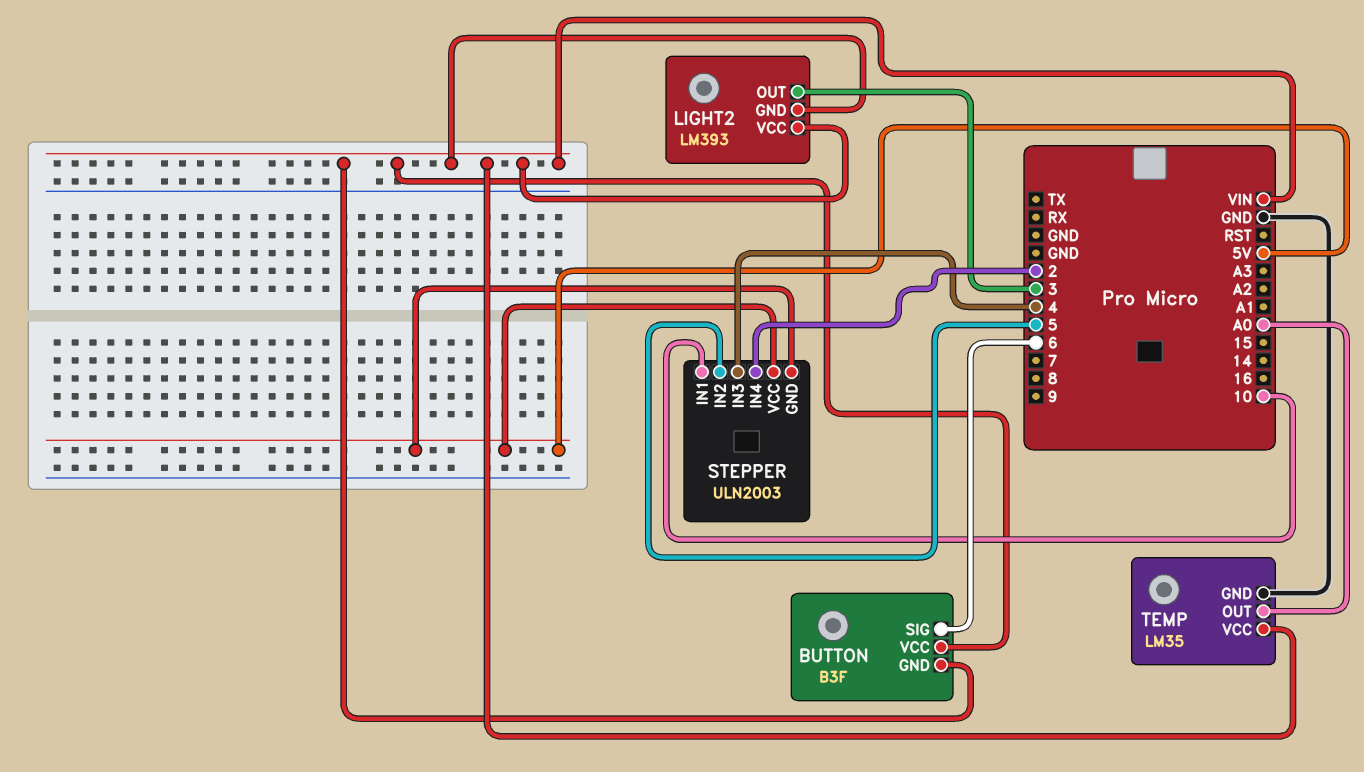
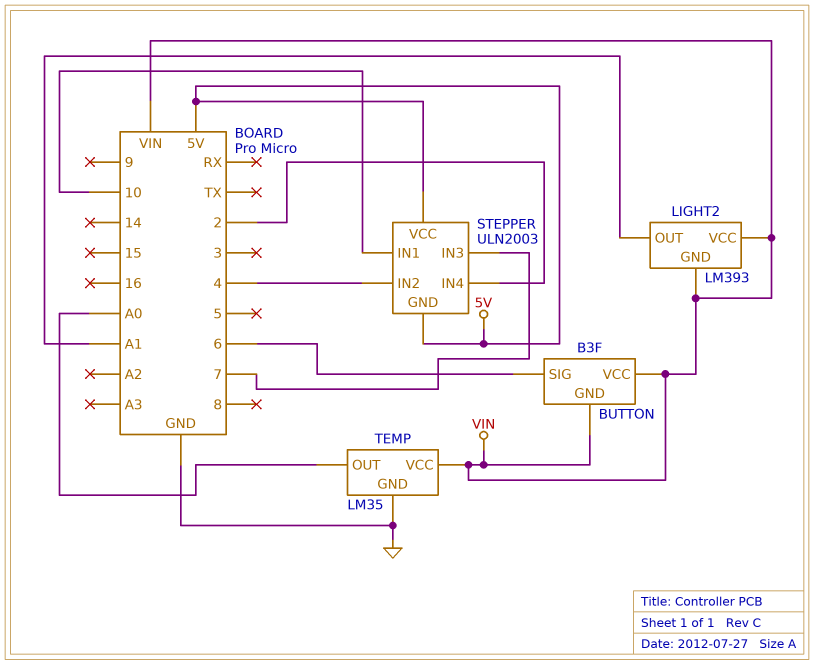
LIGHT2 pin OUT: 3 -> A1
STEPPER pin IN2: 5 -> 4
STEPPER pin IN3: 4 -> 7

